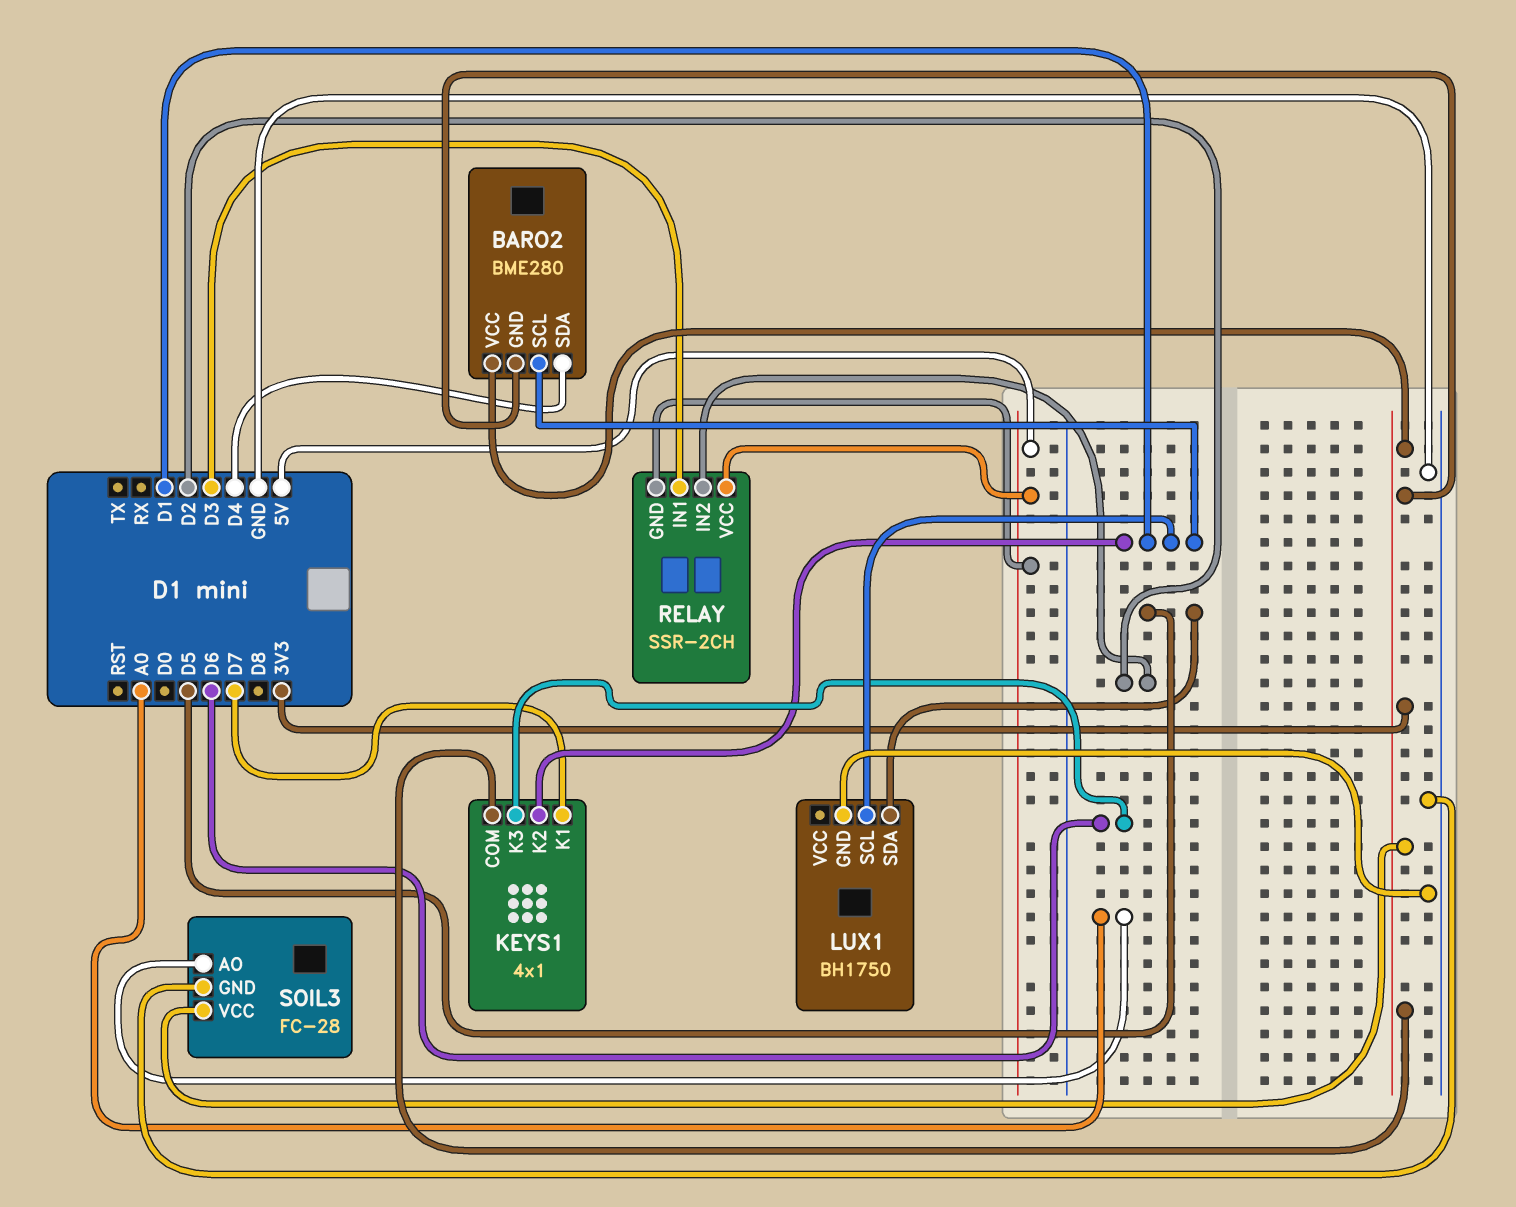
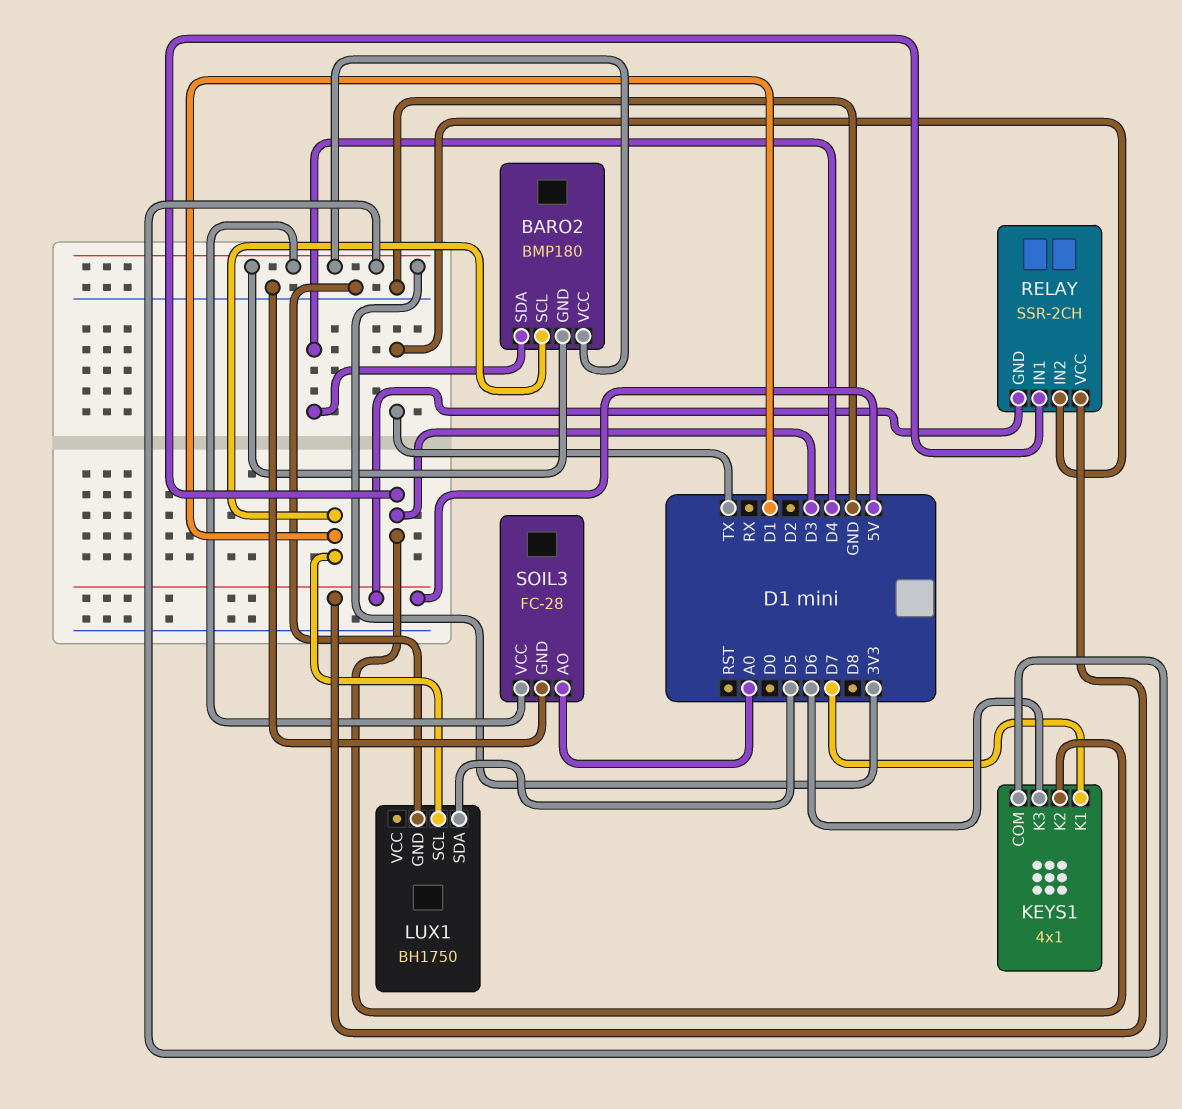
BARO2: BME280 -> BMP180
KEYS1 pin K2: D1 -> D3
RELAY pin IN2: D2 -> TX

